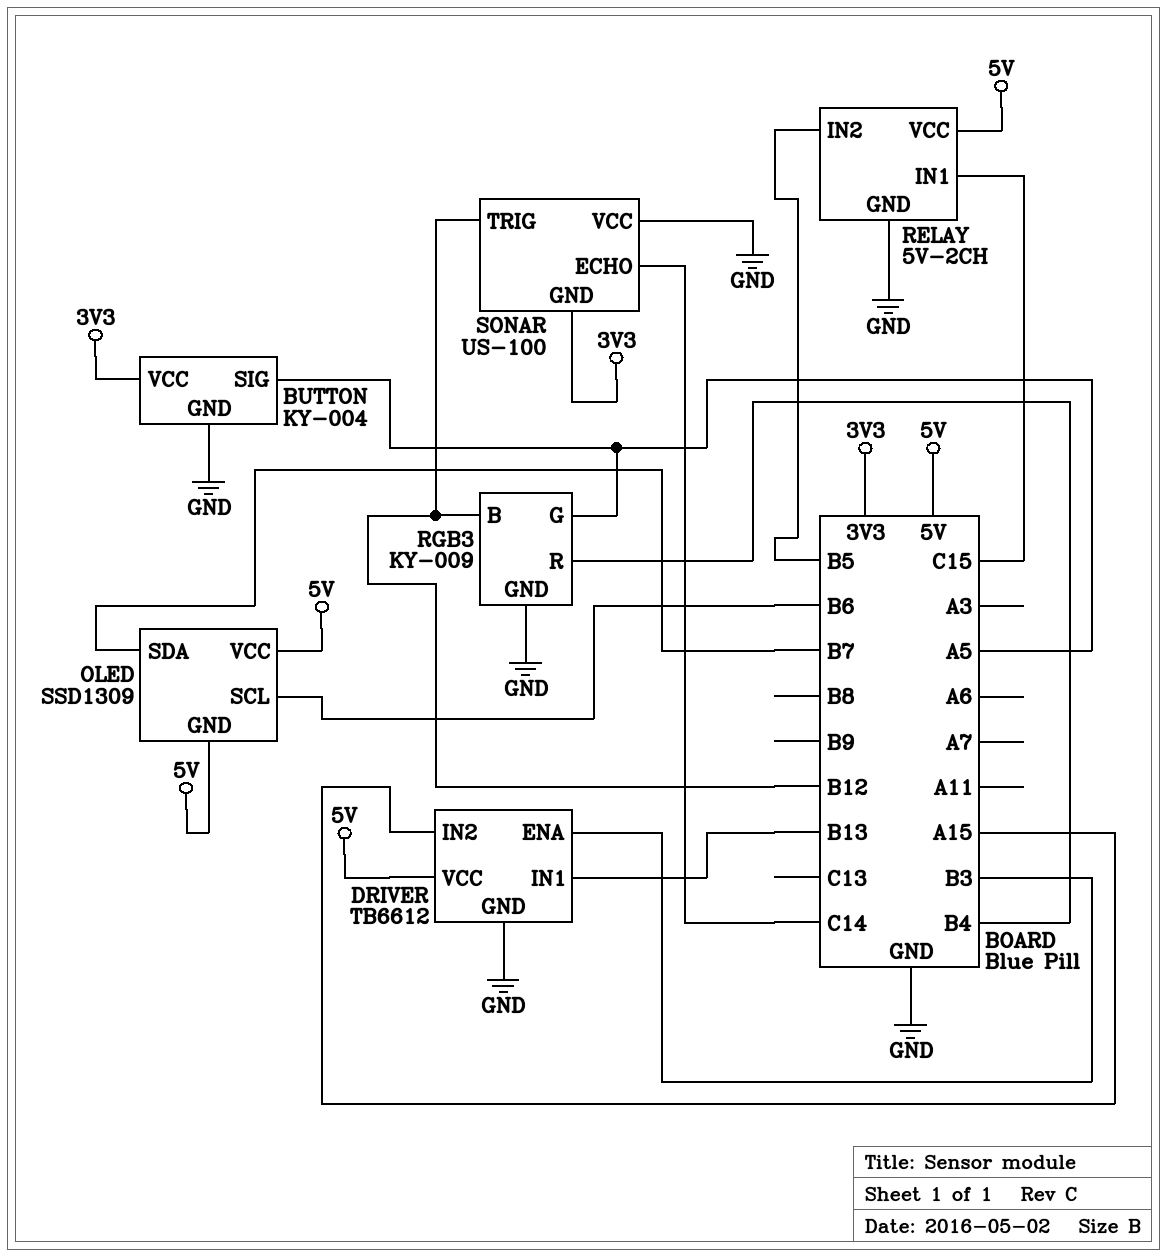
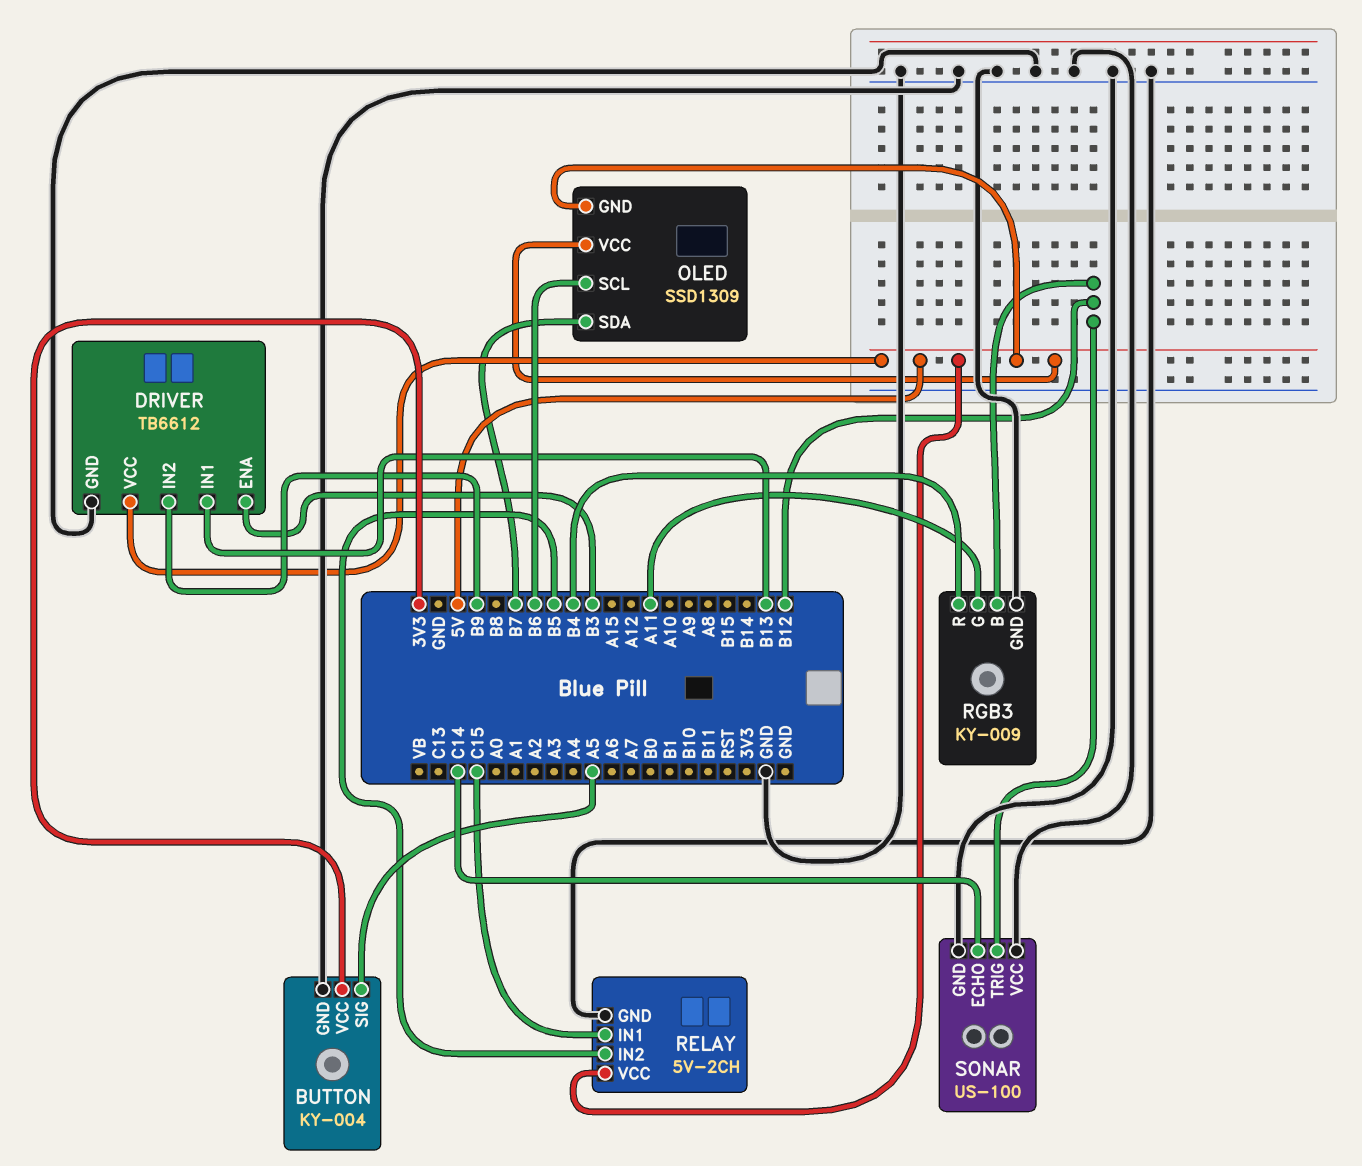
DRIVER pin IN2: A15 -> B9
RGB3 pin G: A5 -> A11
SONAR pin GND: 3V3 -> GND

